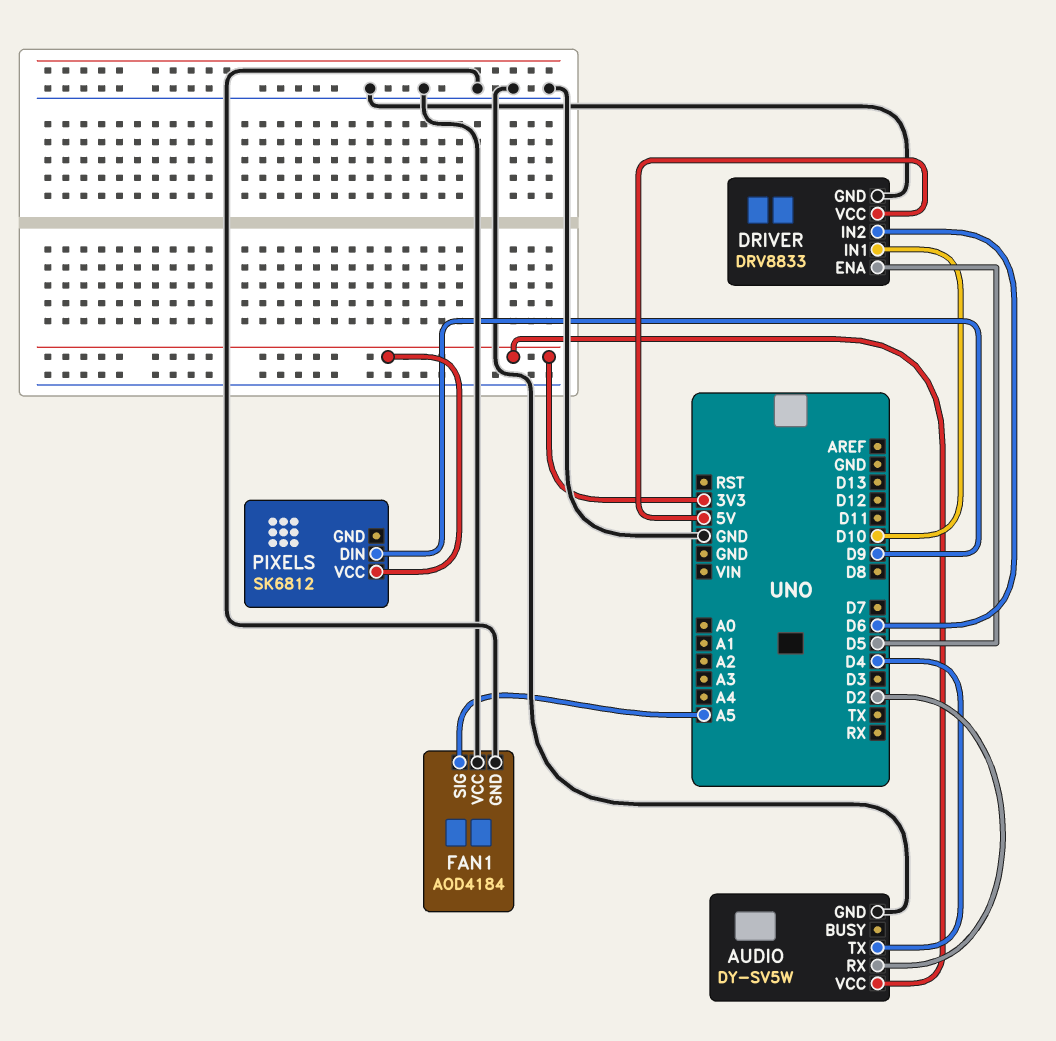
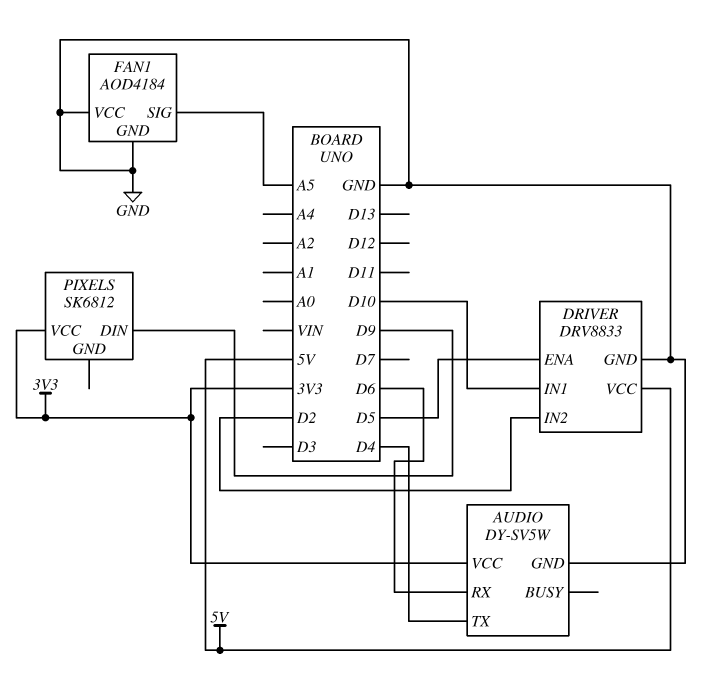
AUDIO pin RX: D2 -> D6
DRIVER pin IN2: D6 -> D2

